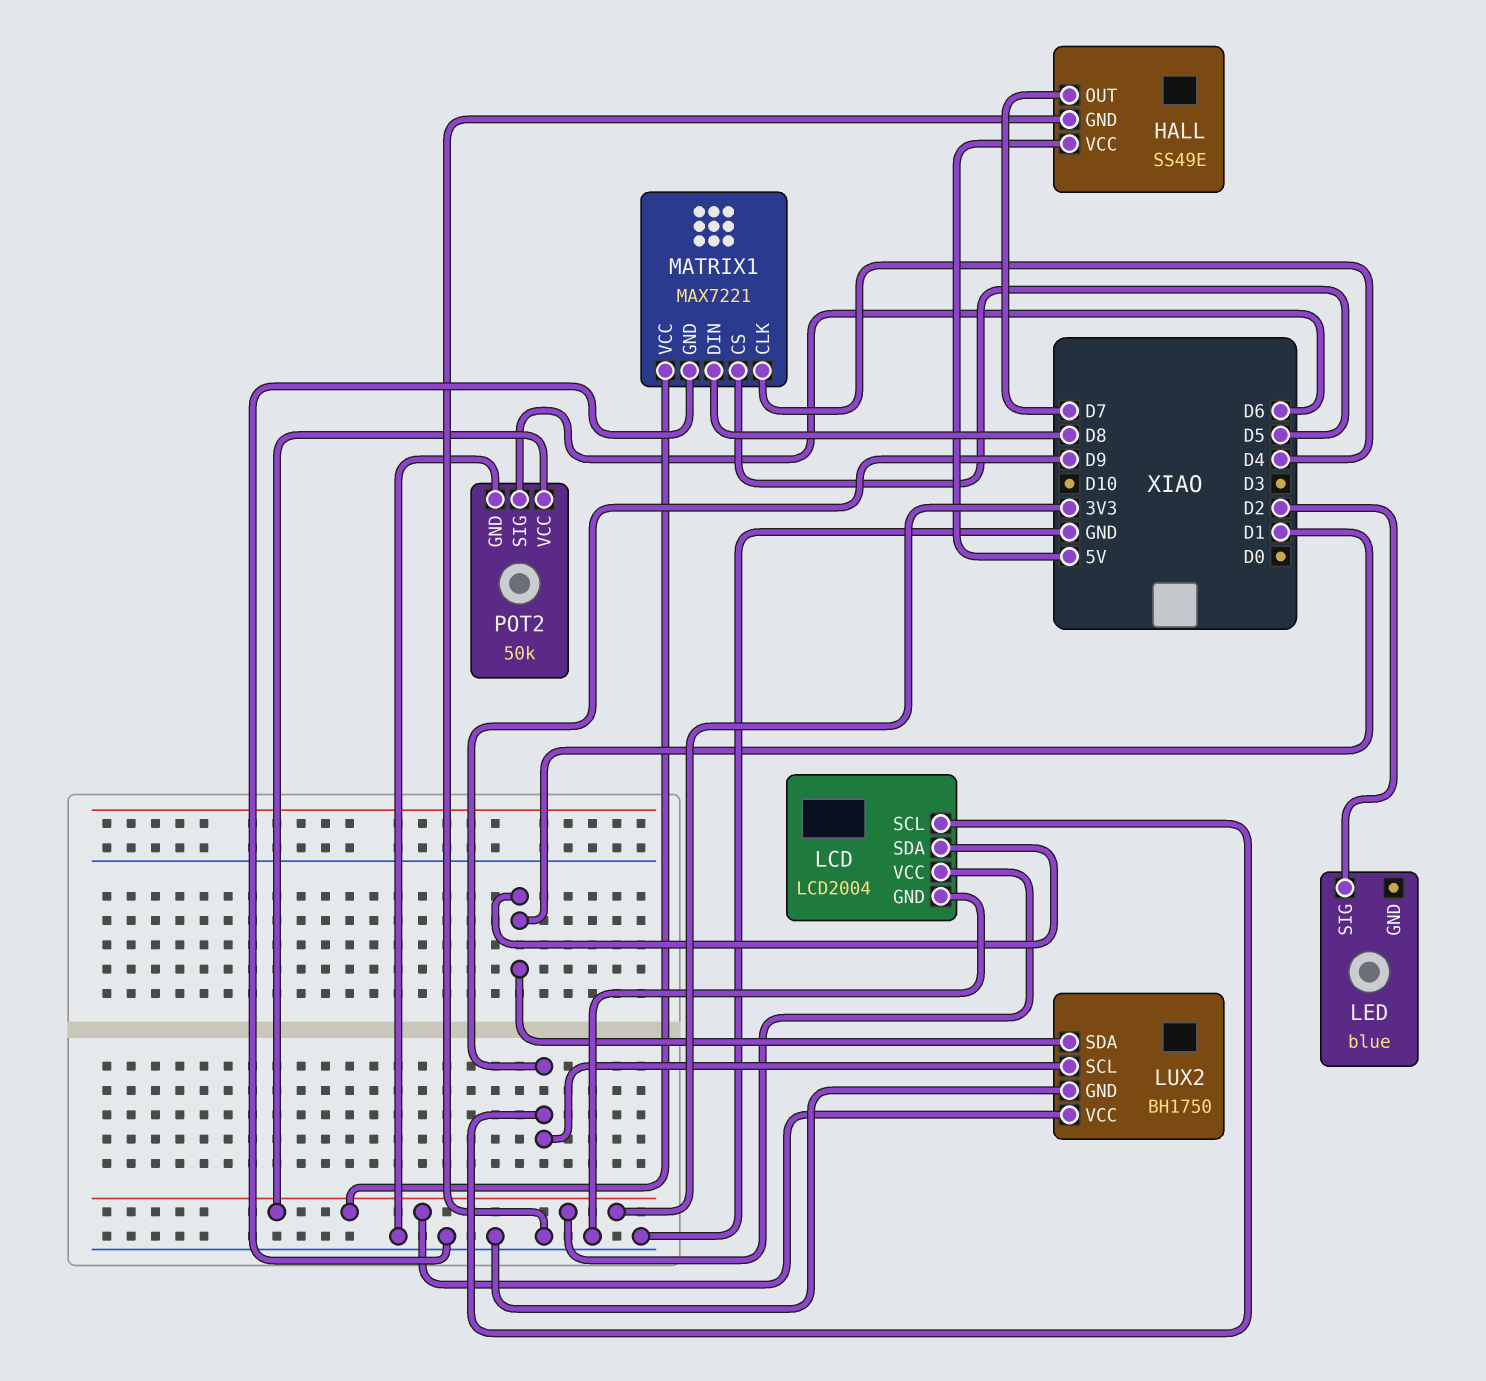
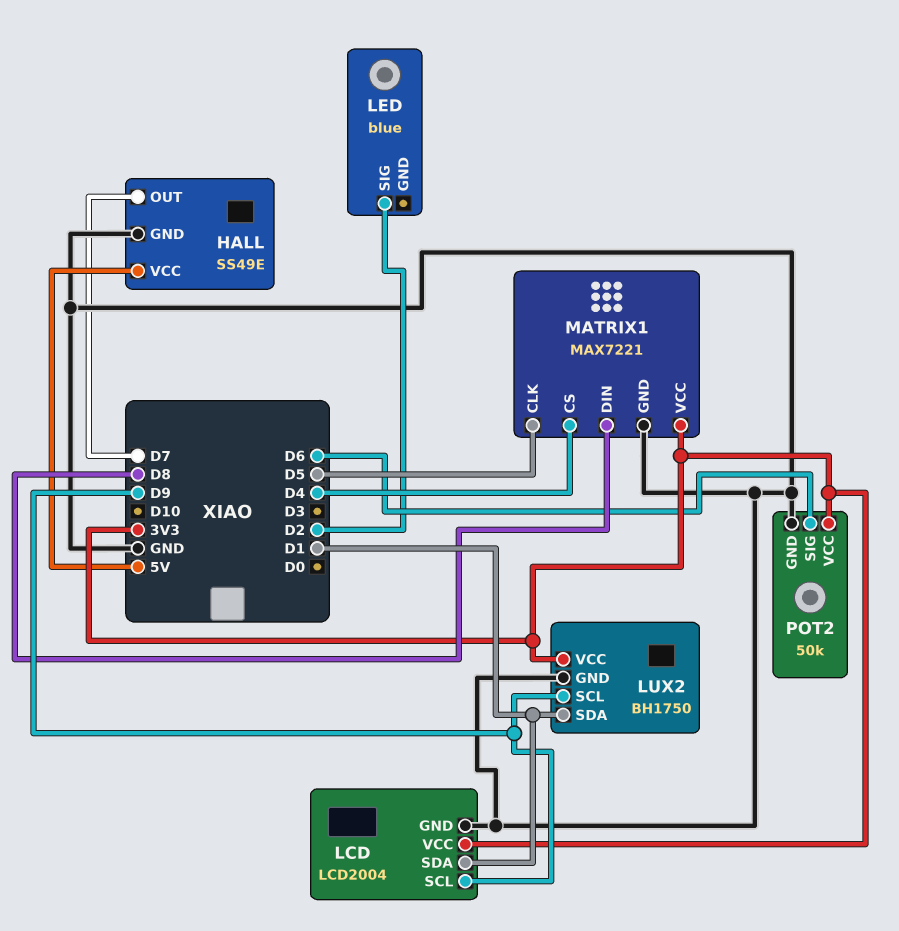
MATRIX1 pin CLK: D4 -> D5
MATRIX1 pin CS: D5 -> D4

